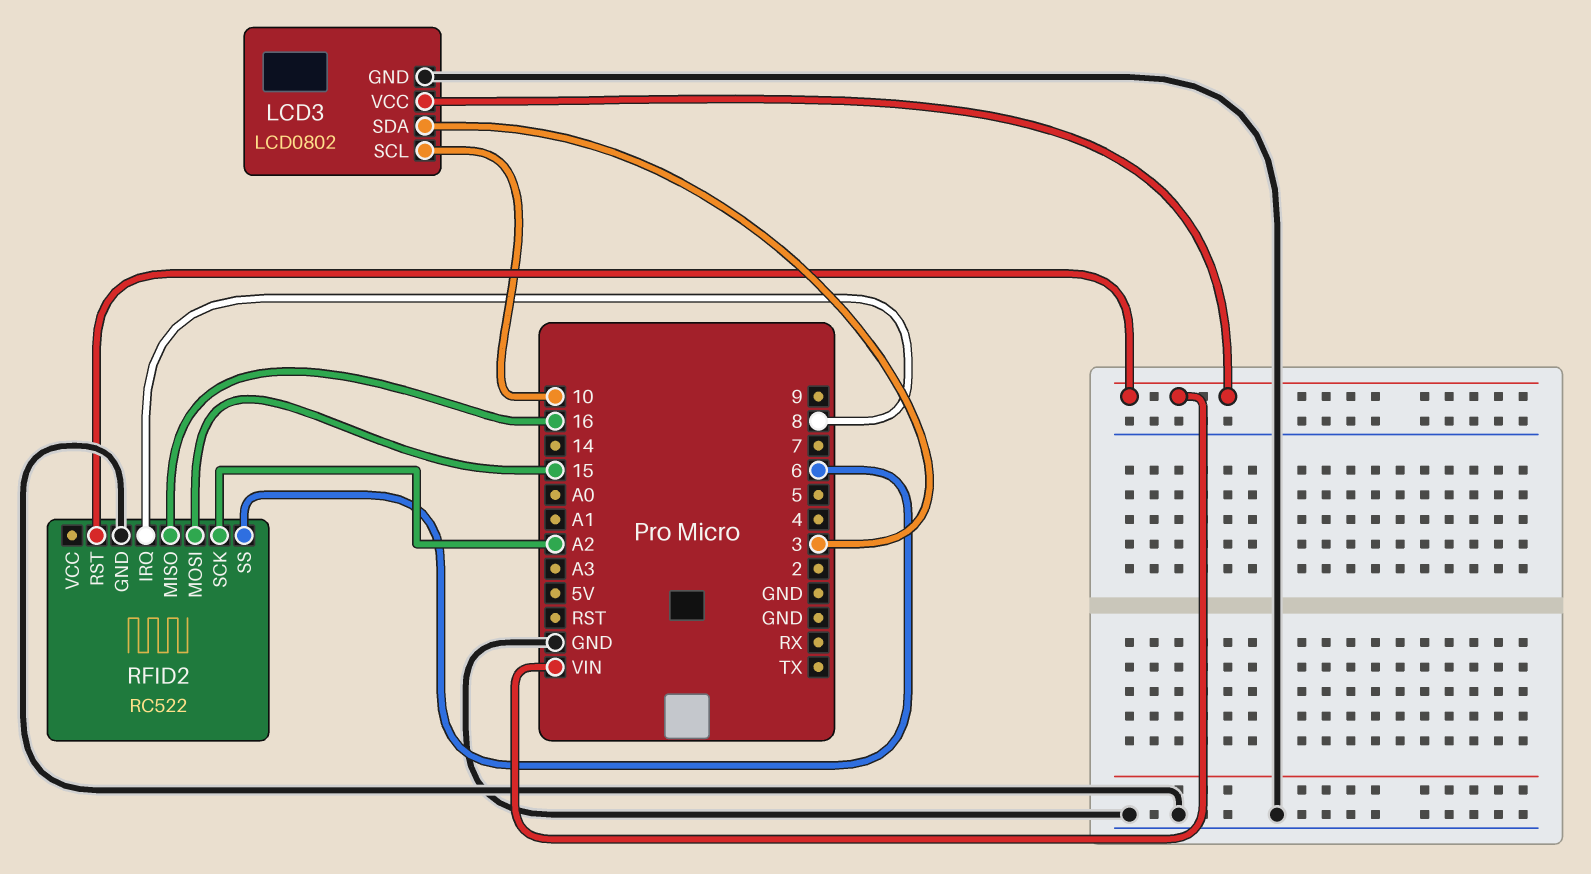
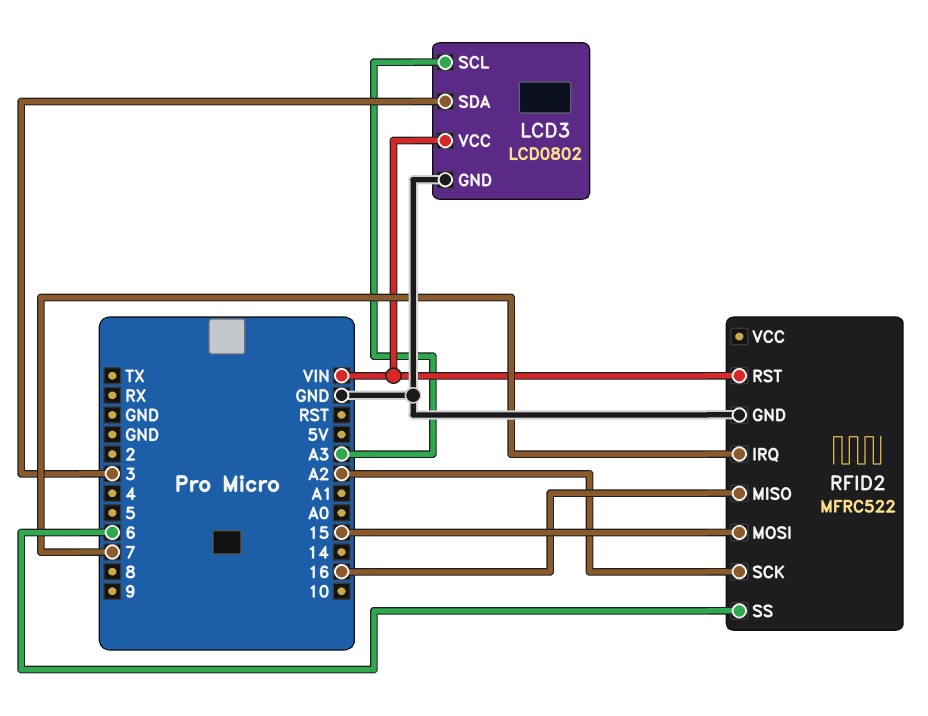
LCD3 pin SCL: 10 -> A3
RFID2: RC522 -> MFRC522
RFID2 pin IRQ: 8 -> 7

